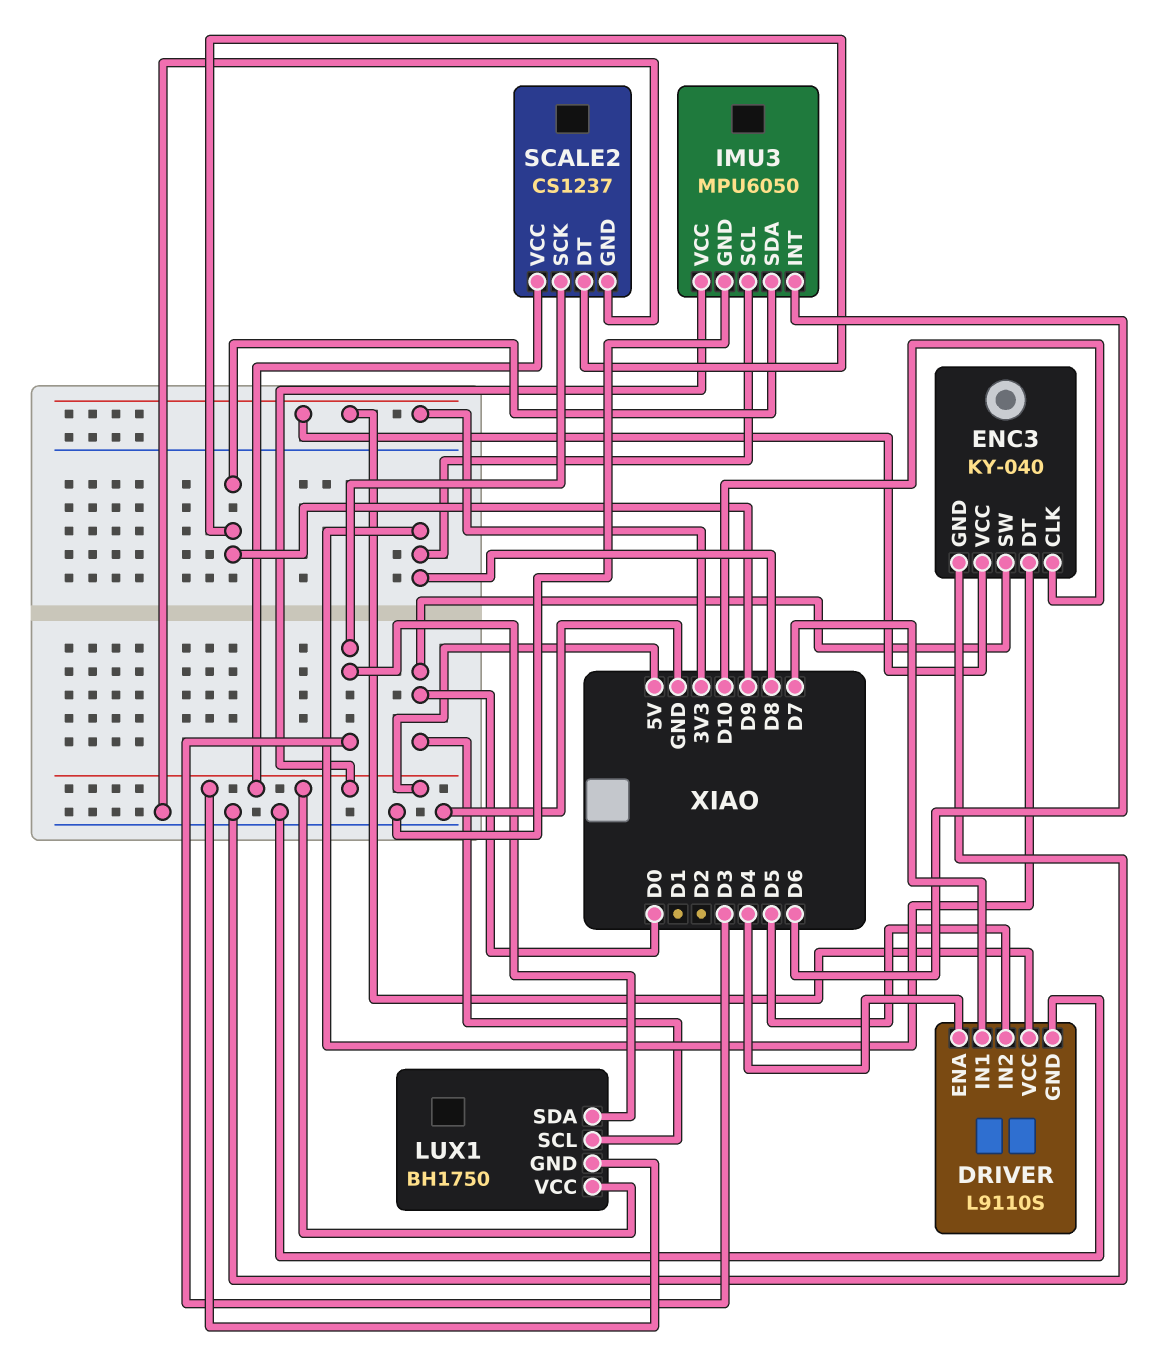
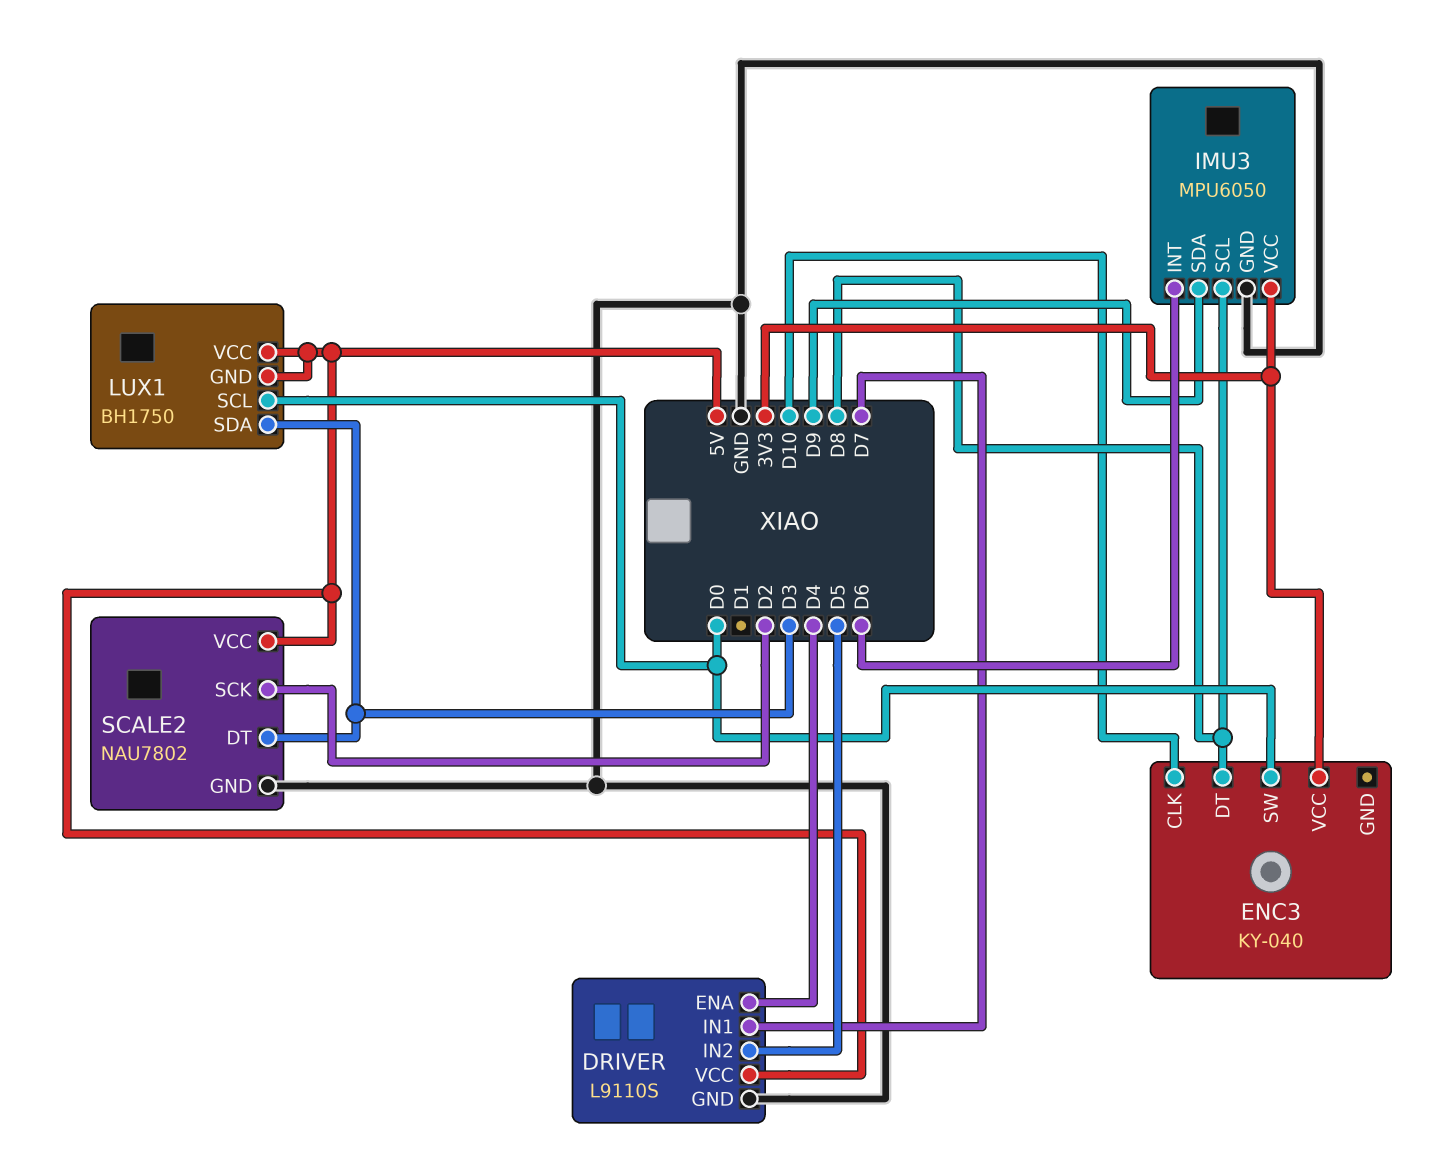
DRIVER pin VCC: 3V3 -> 5V
ENC3 pin GND: GND -> none
IMU3 pin VCC: 5V -> 3V3
SCALE2: CS1237 -> NAU7802
SCALE2 pin DT: D9 -> D3
SCALE2 pin SCK: D3 -> D2

